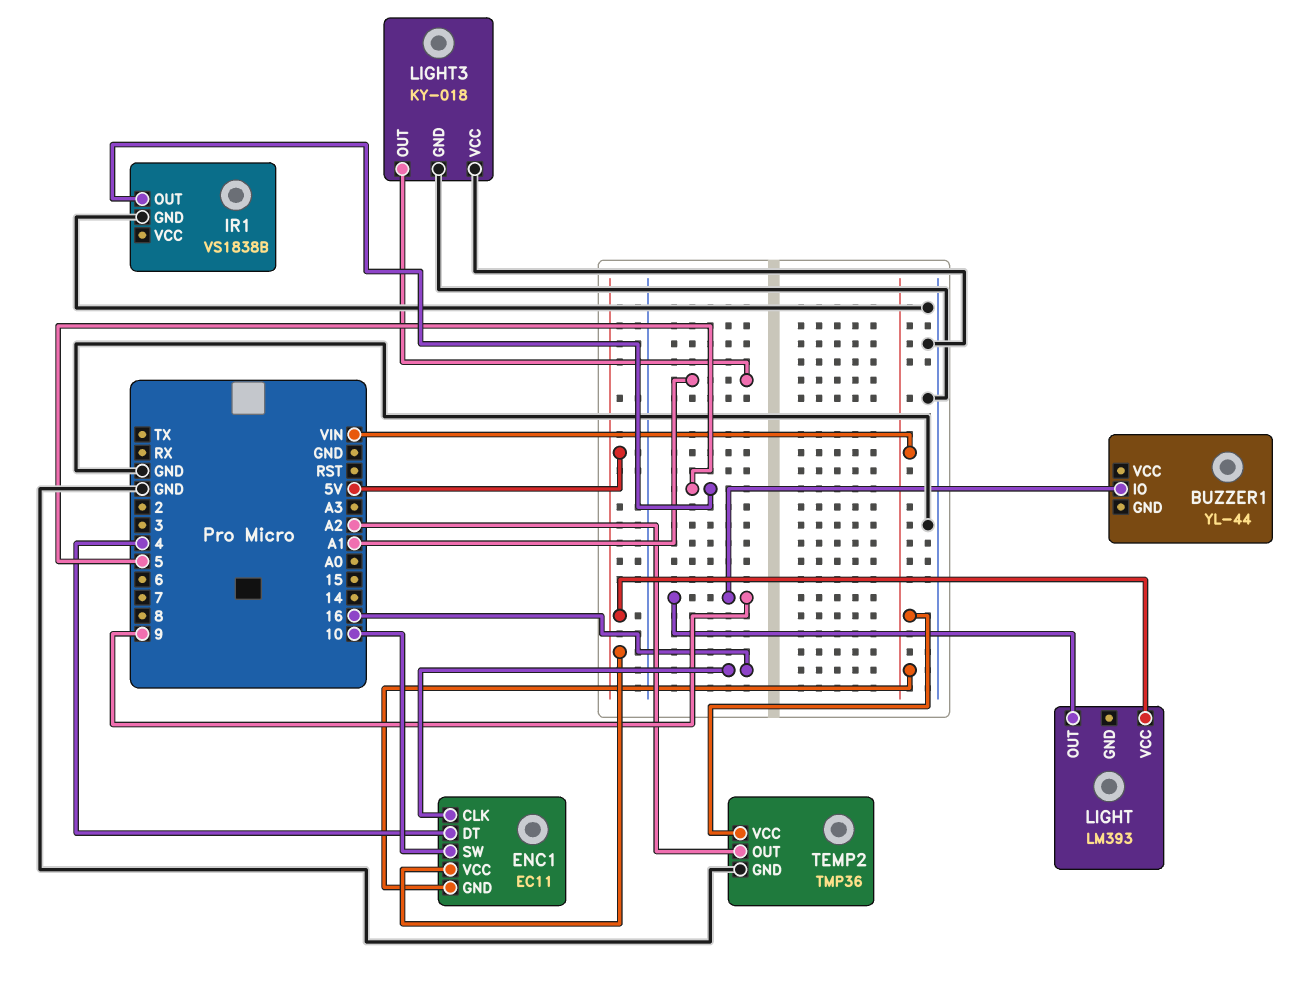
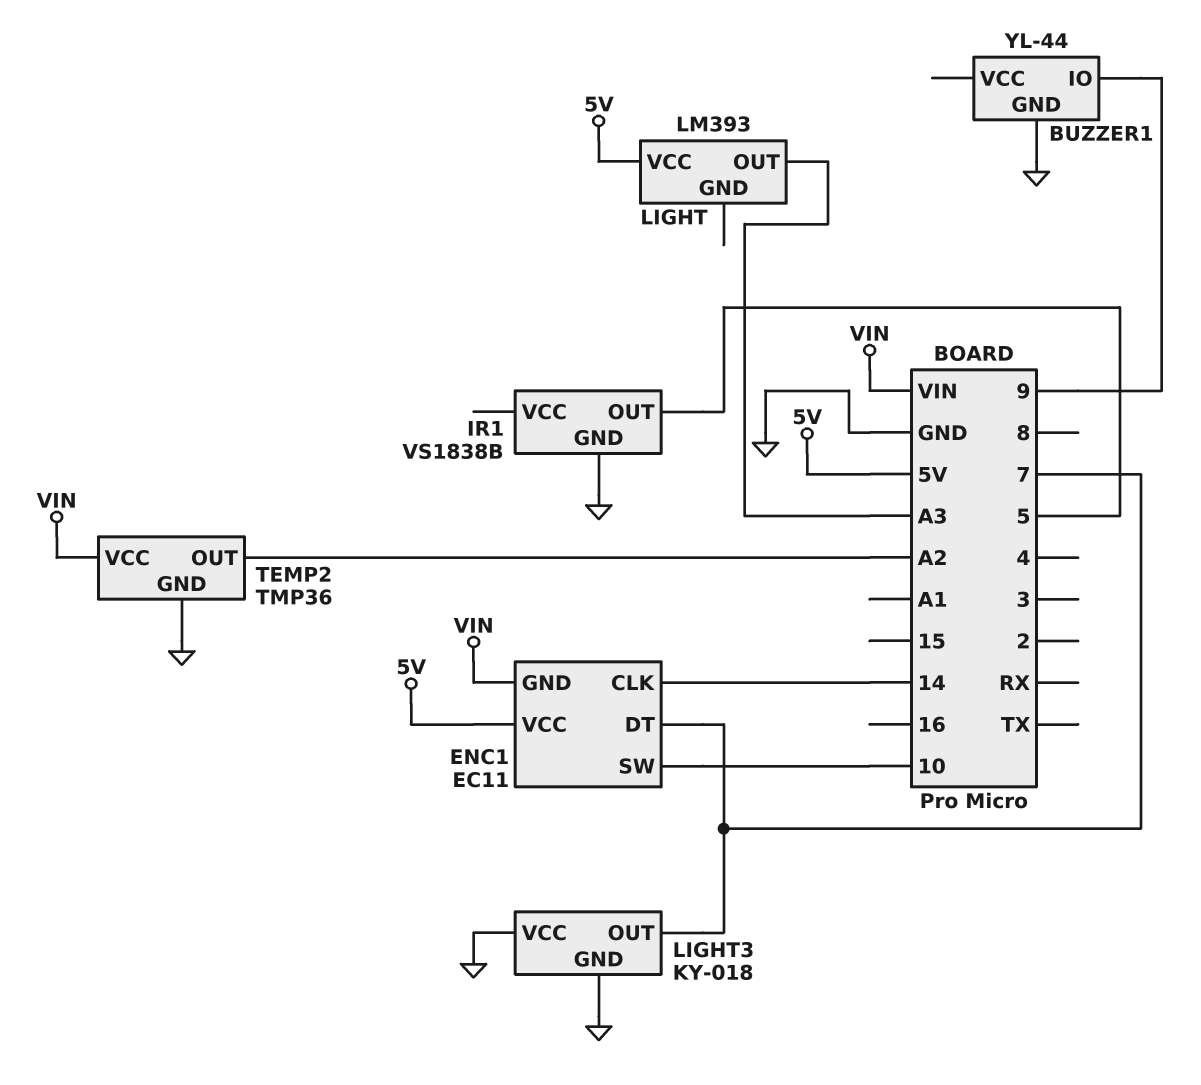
BUZZER1 pin GND: none -> GND
ENC1 pin CLK: 16 -> 14
ENC1 pin DT: 4 -> 7
LIGHT pin OUT: 9 -> A3
LIGHT3 pin OUT: A1 -> 7

